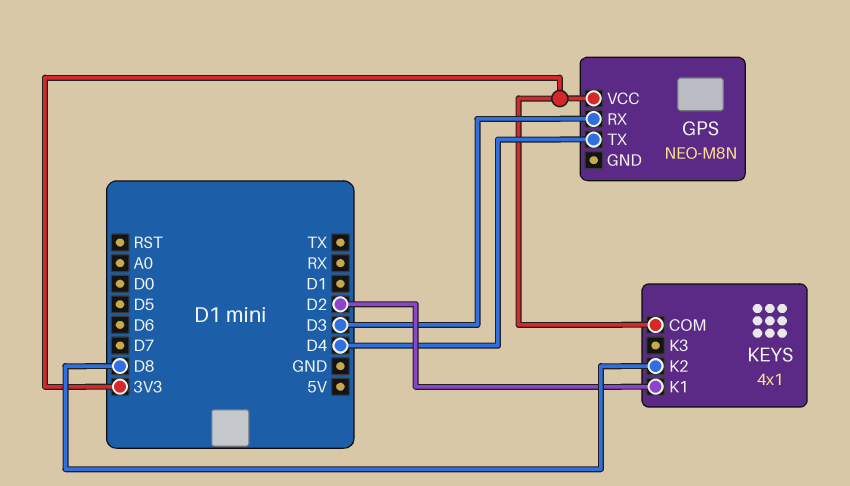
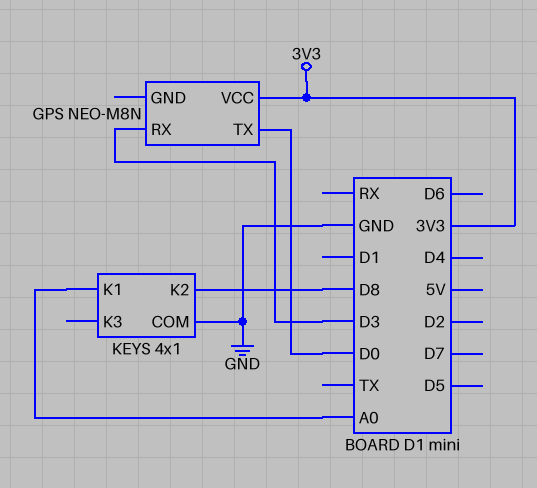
GPS pin TX: D4 -> D0
KEYS pin COM: 3V3 -> GND
KEYS pin K1: D2 -> A0

